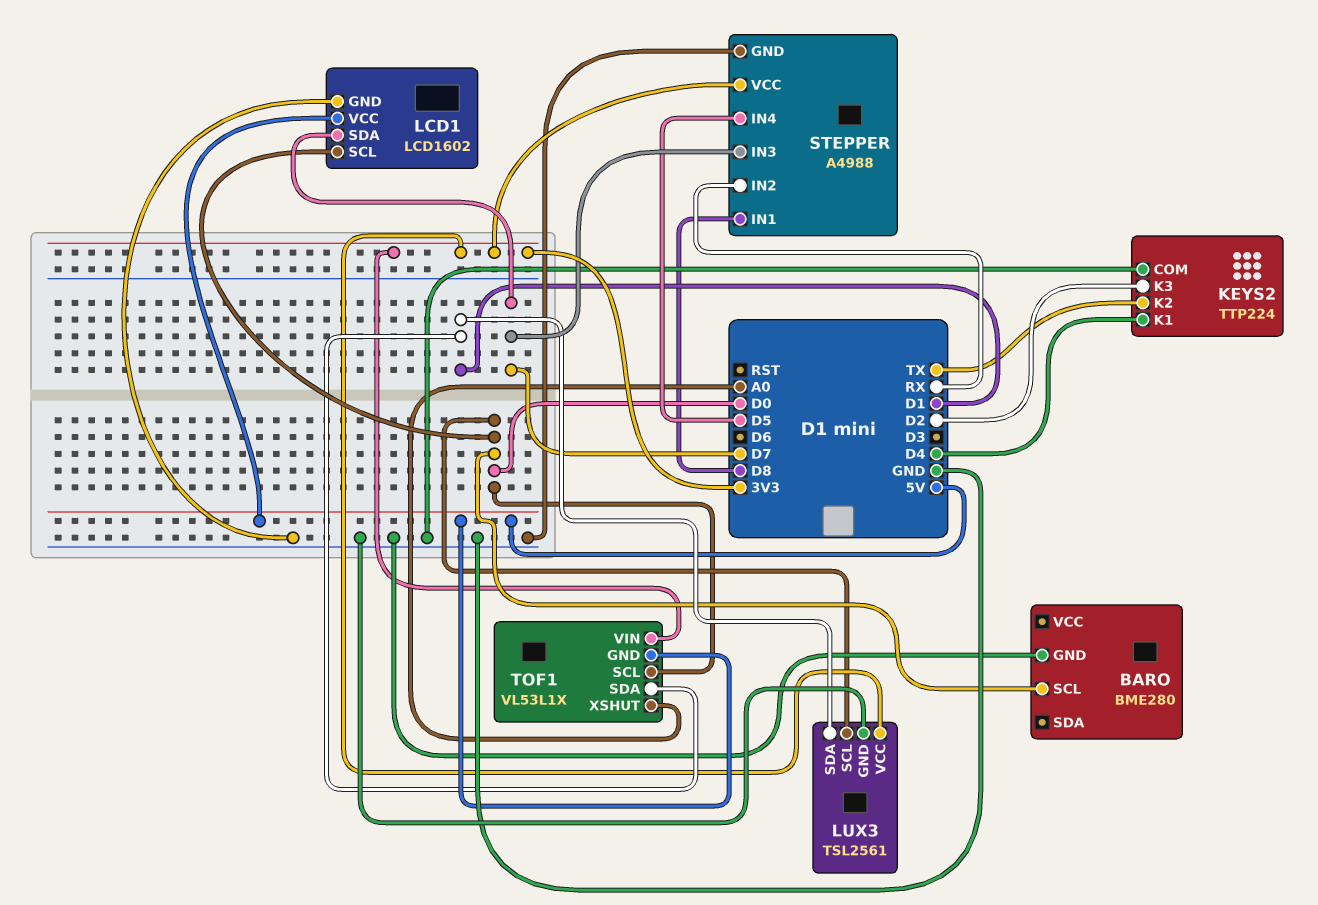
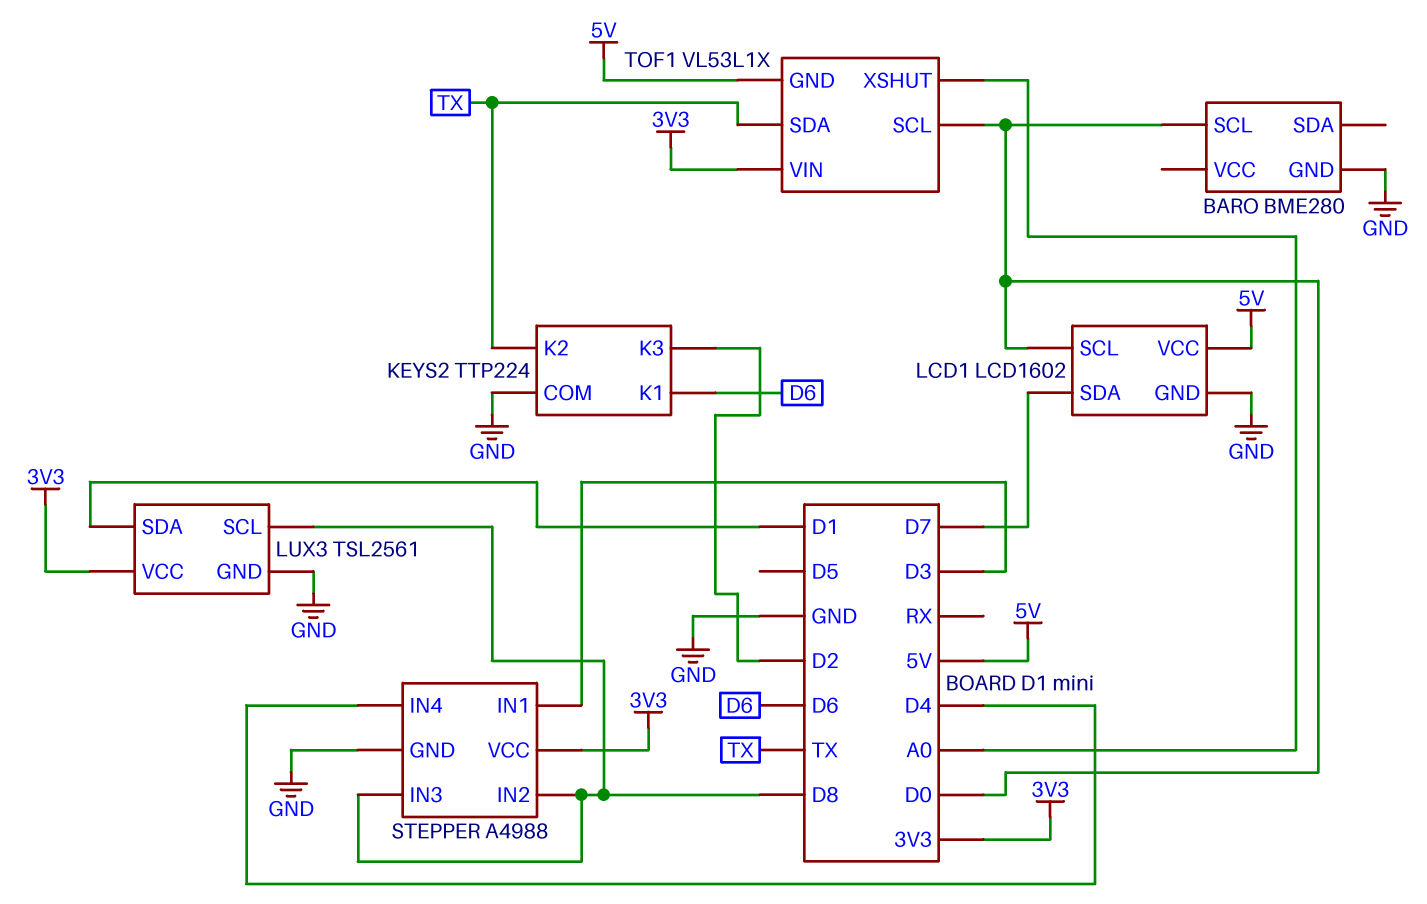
KEYS2 pin K1: D4 -> D6
LUX3 pin SCL: D0 -> D8
STEPPER pin IN1: D8 -> D3
STEPPER pin IN2: RX -> D8
STEPPER pin IN3: D7 -> D8
STEPPER pin IN4: D5 -> D4
TOF1 pin SDA: D1 -> TX

